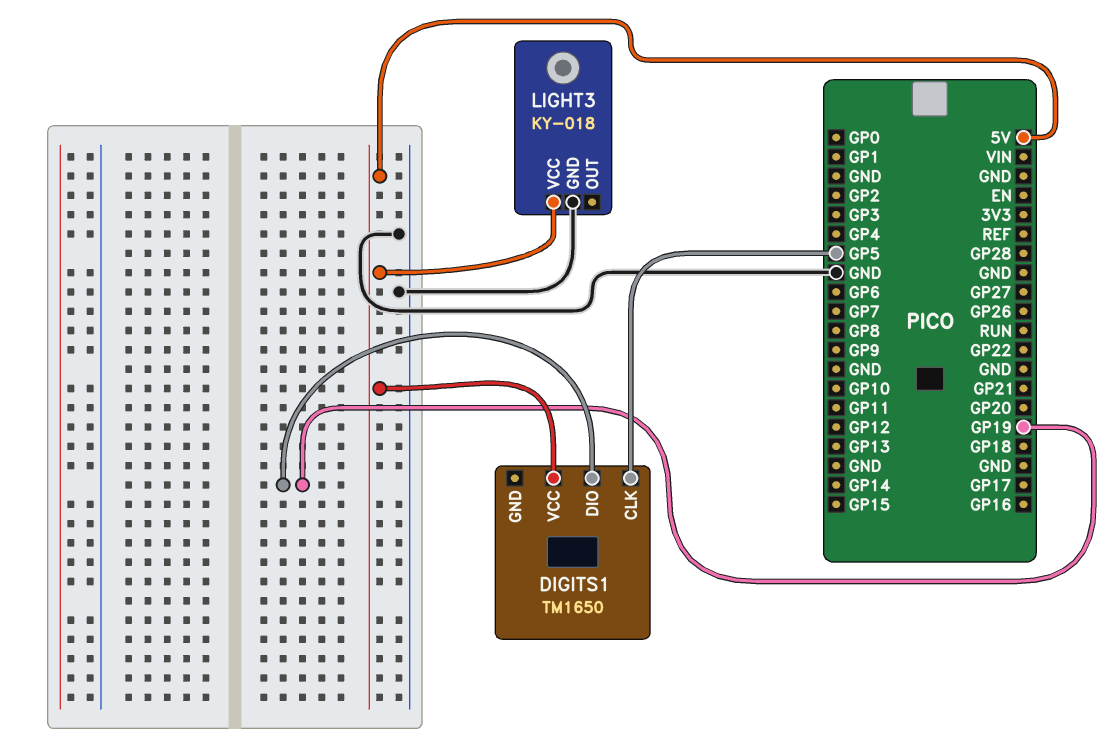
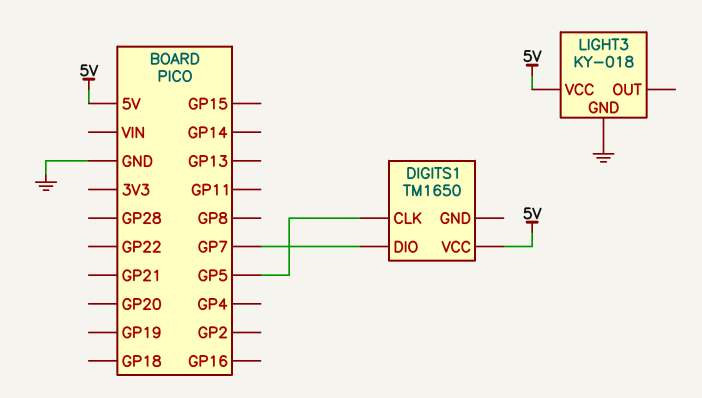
DIGITS1 pin DIO: GP19 -> GP7

